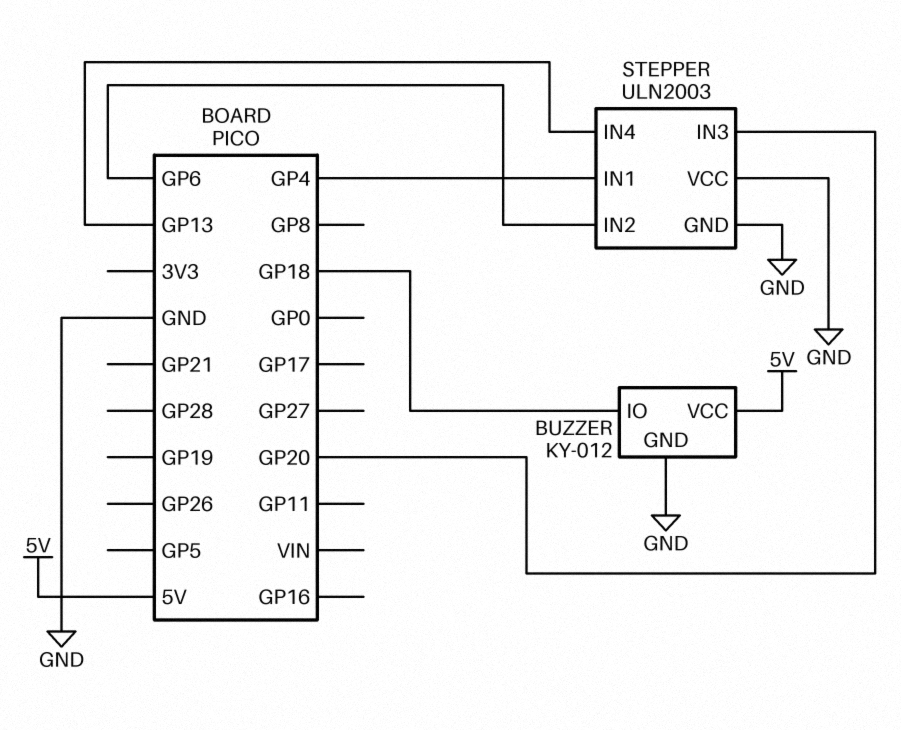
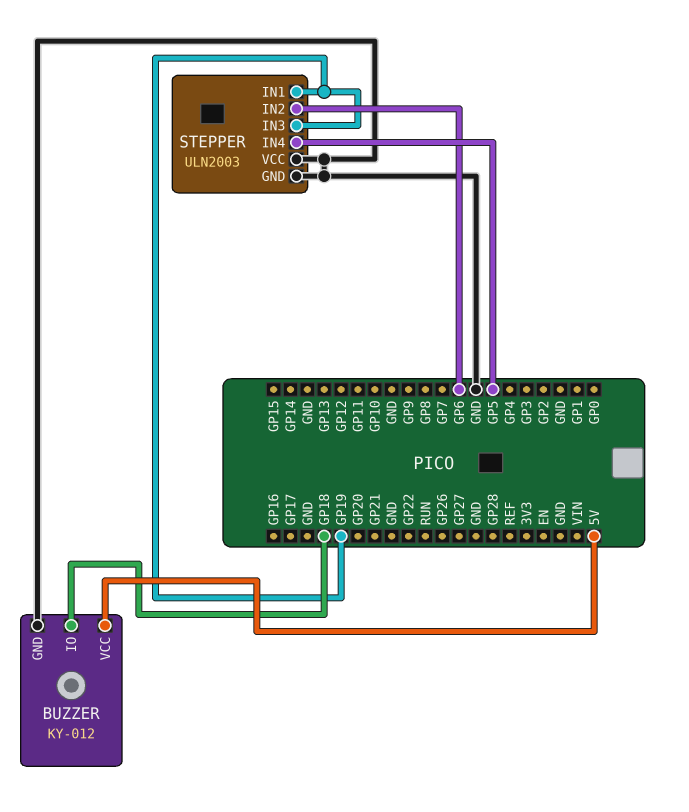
STEPPER pin IN1: GP4 -> GP19
STEPPER pin IN3: GP20 -> GP19
STEPPER pin IN4: GP13 -> GP5

